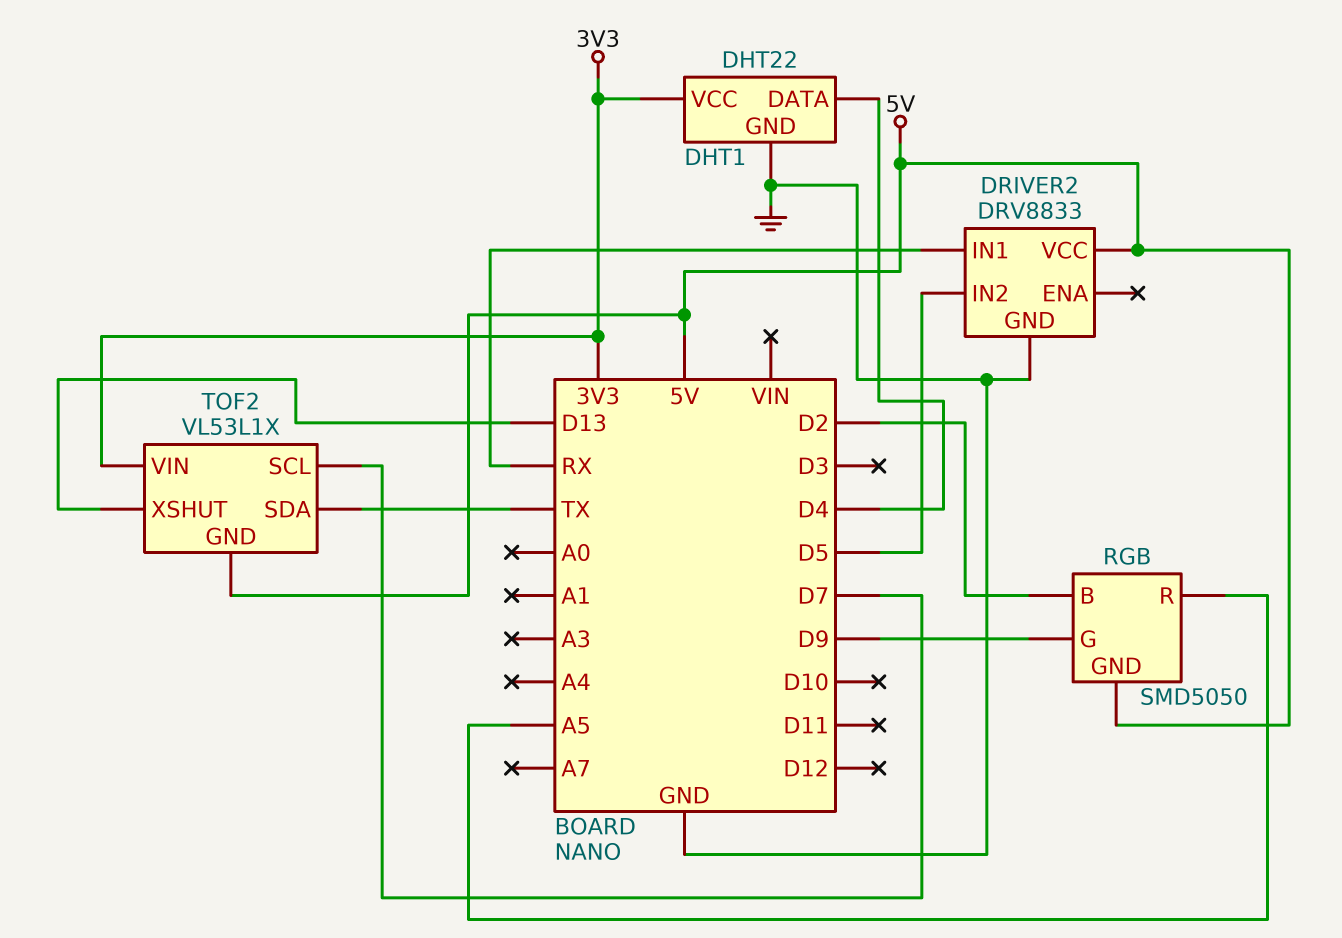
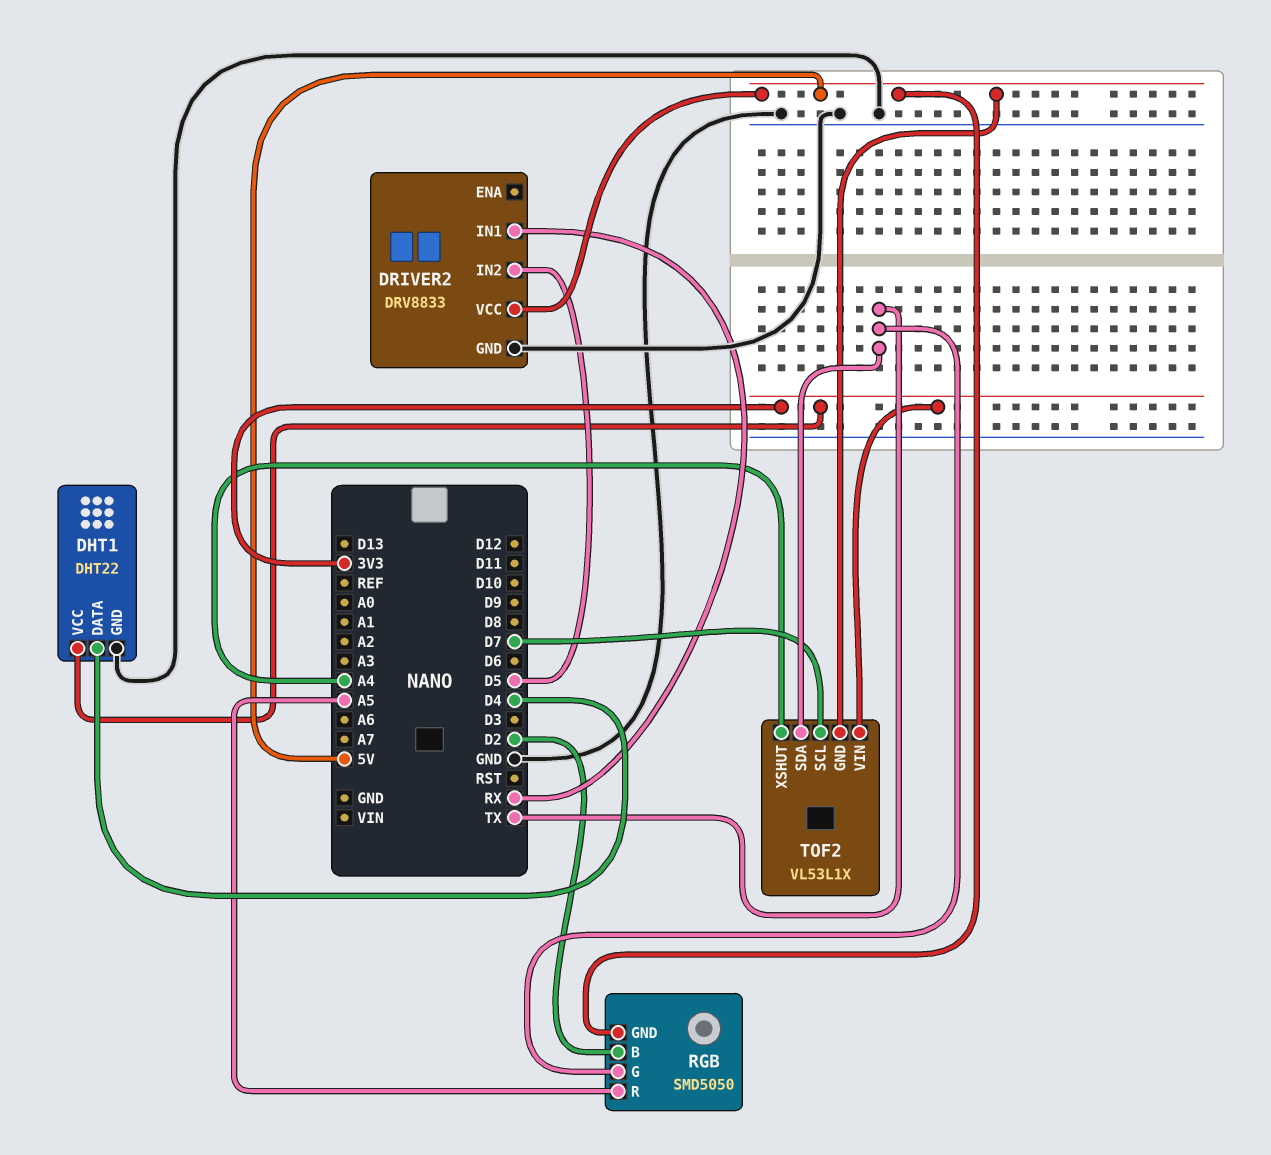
RGB pin G: D9 -> TX
TOF2 pin XSHUT: D13 -> A4

